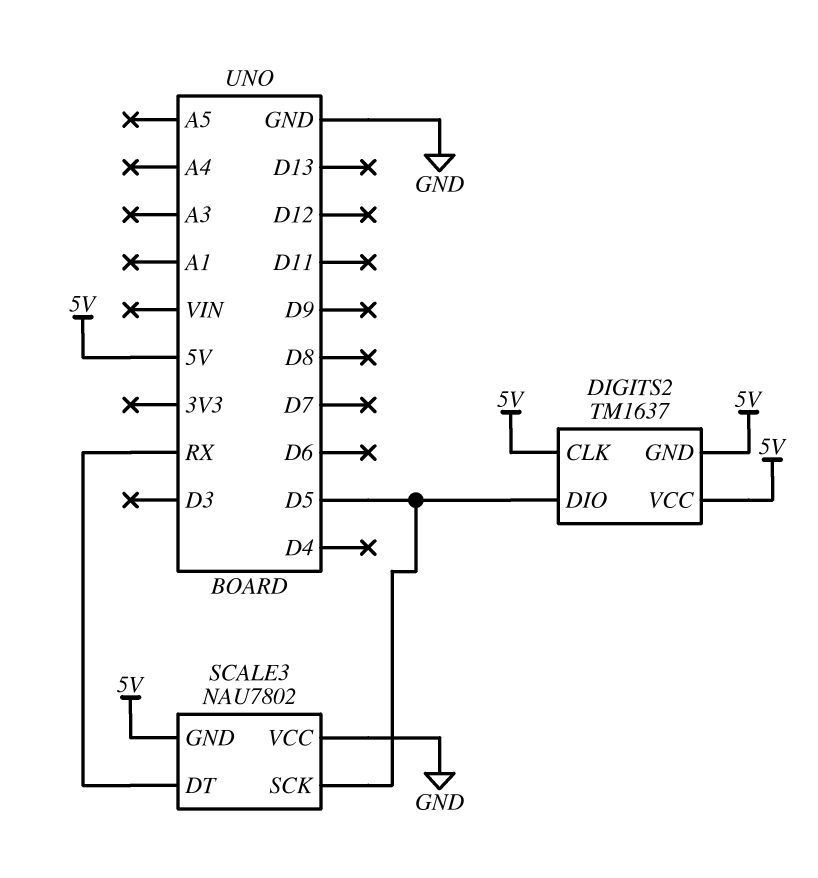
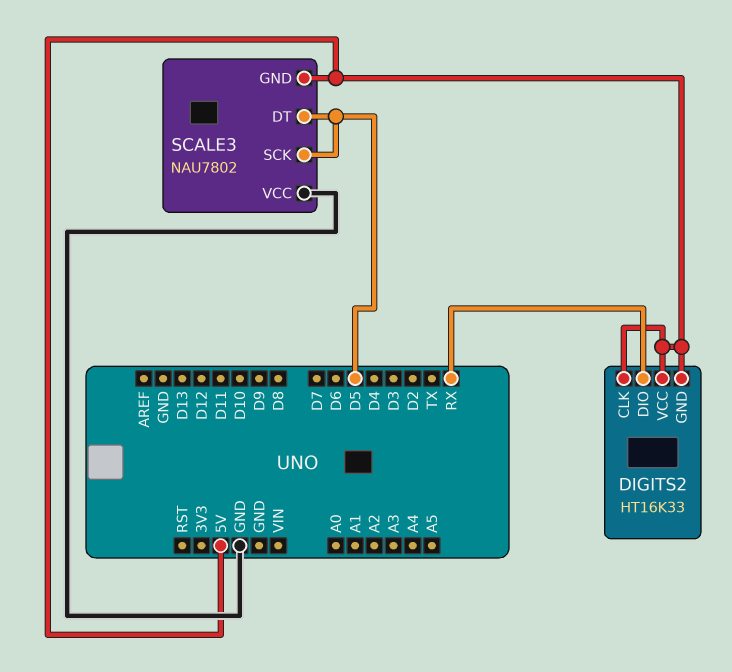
DIGITS2: TM1637 -> HT16K33
DIGITS2 pin DIO: D5 -> RX
SCALE3 pin DT: RX -> D5

